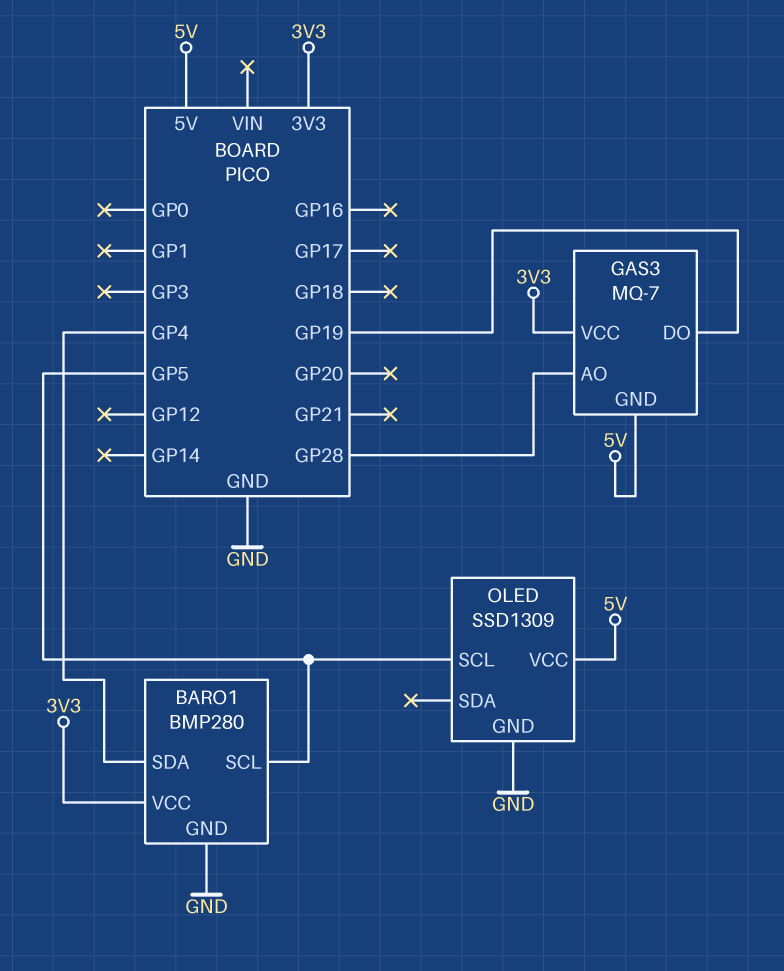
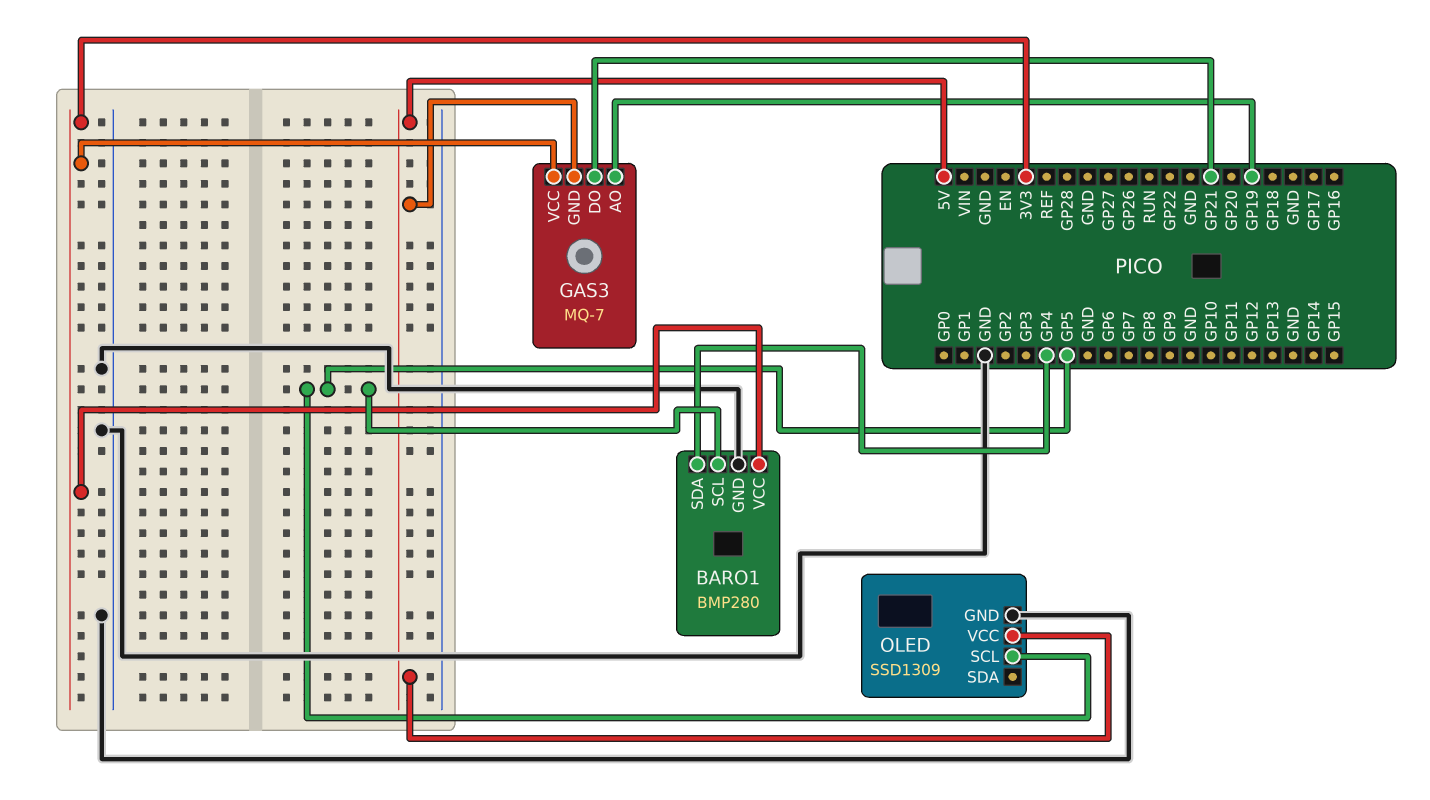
GAS3 pin AO: GP28 -> GP19
GAS3 pin DO: GP19 -> GP21

